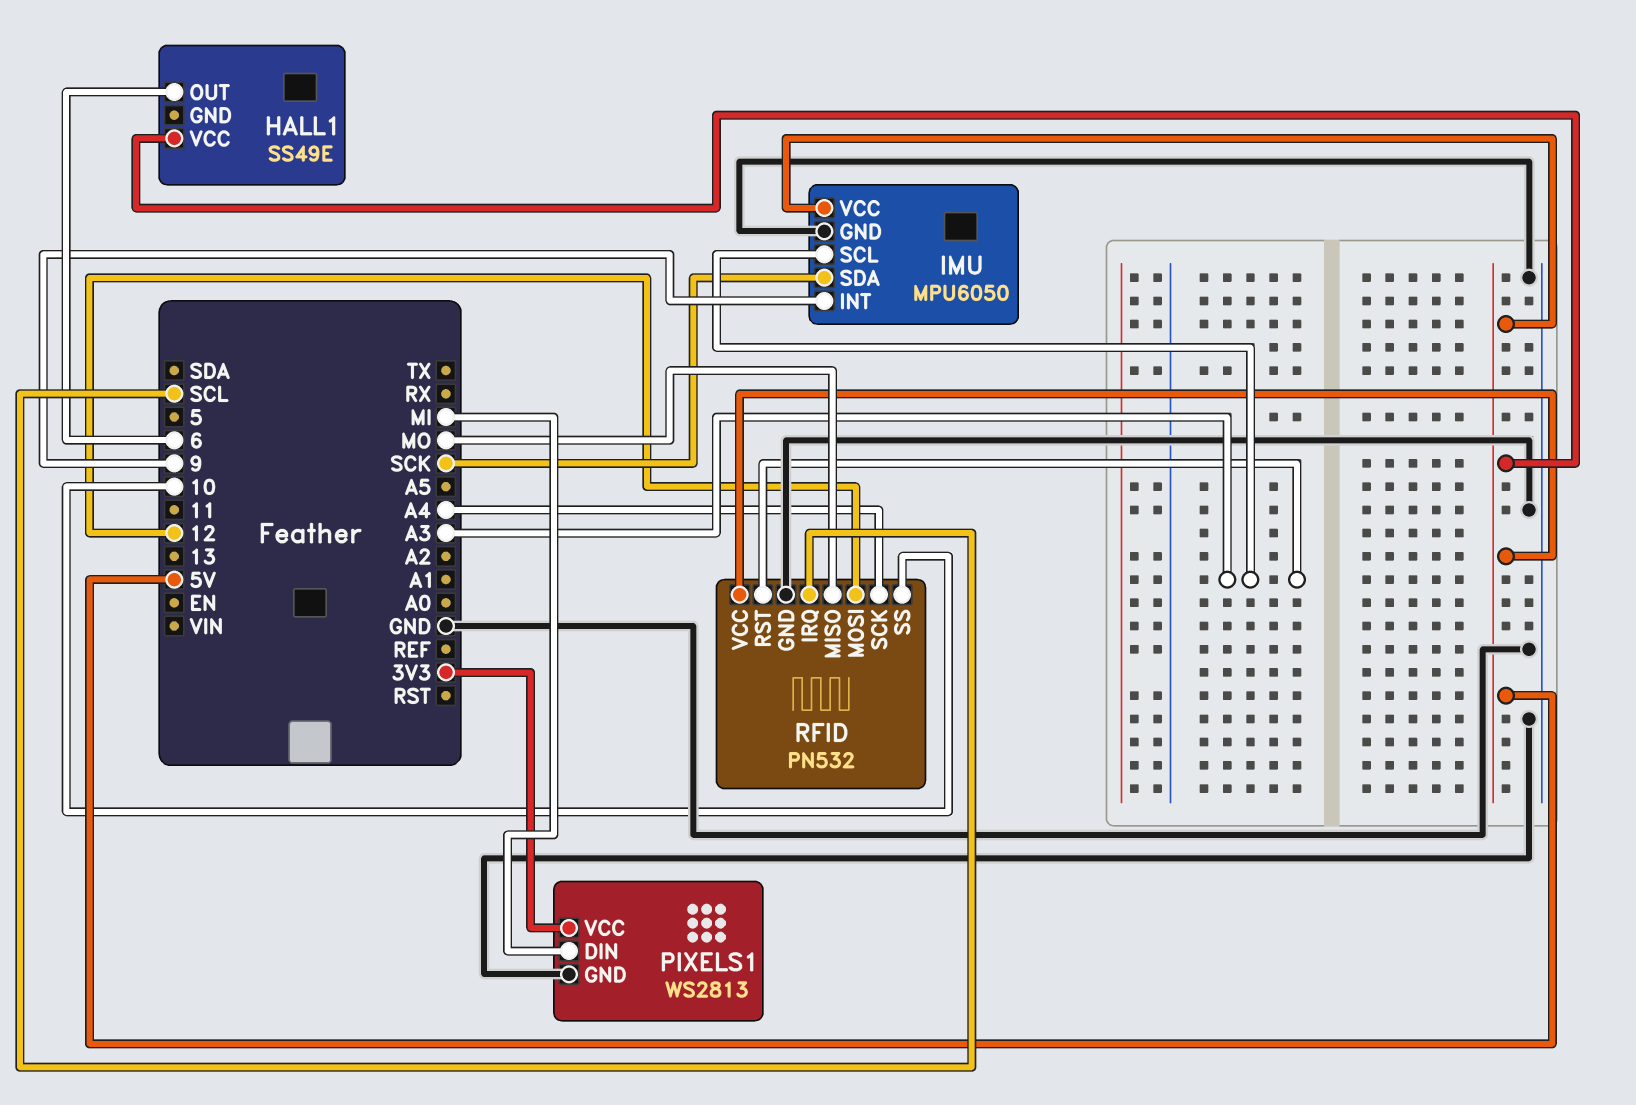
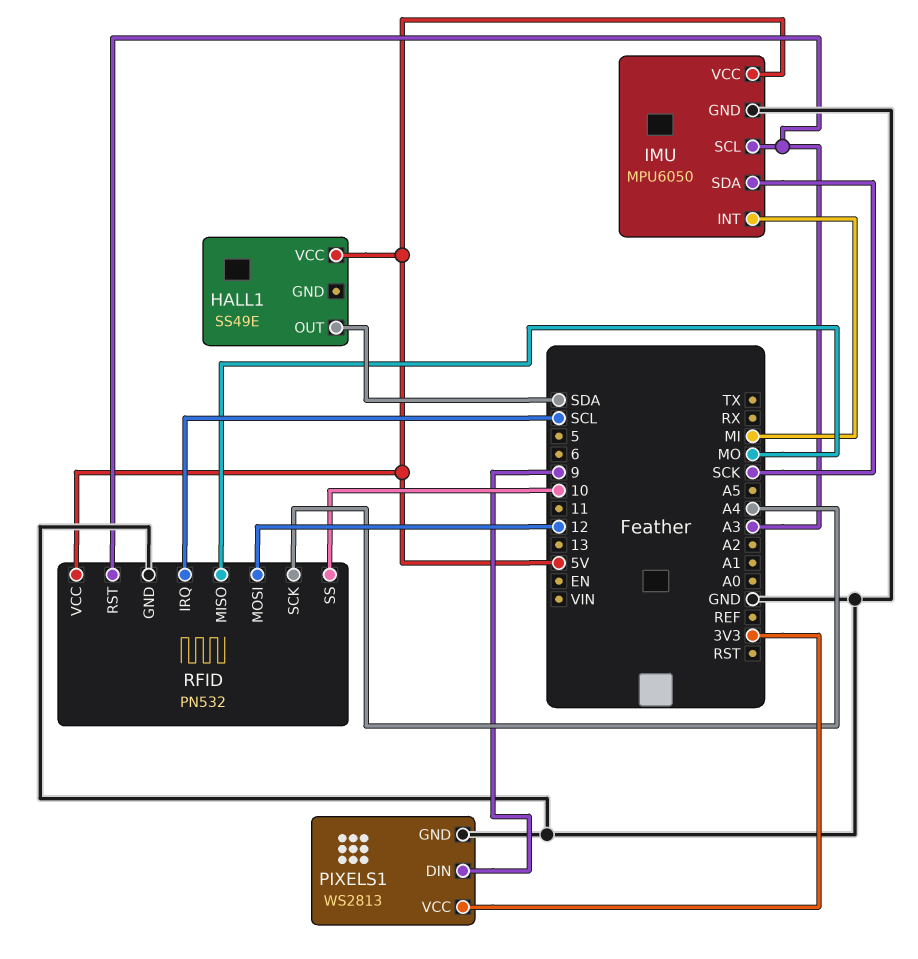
HALL1 pin OUT: 6 -> SDA
IMU pin INT: 9 -> MI
PIXELS1 pin DIN: MI -> 9

